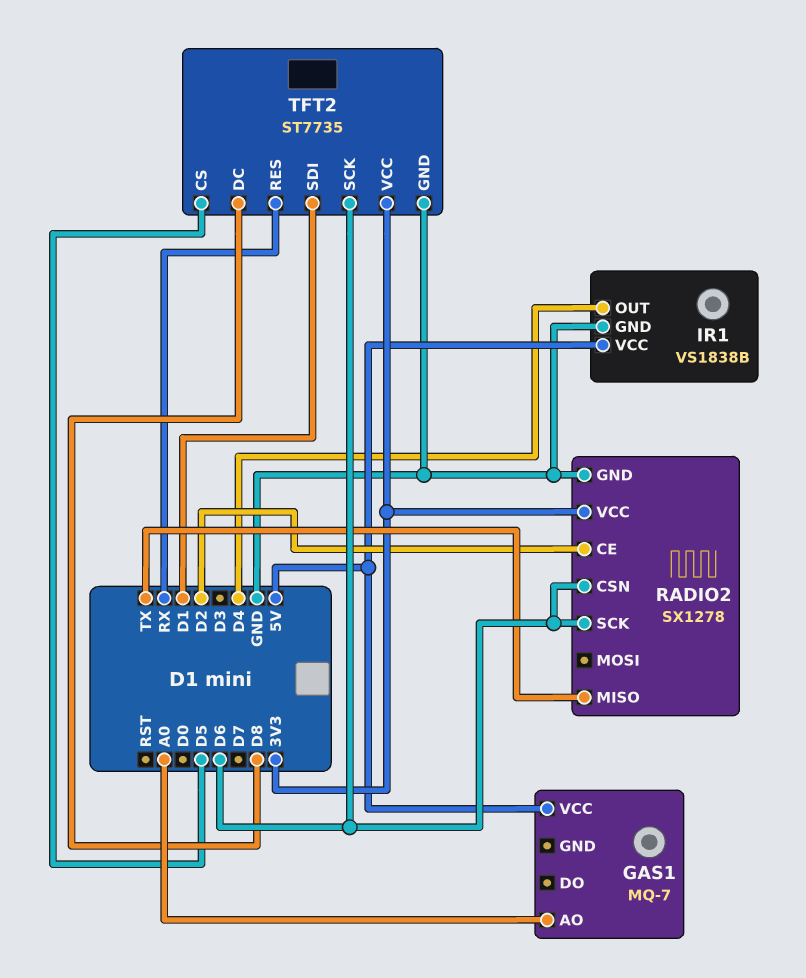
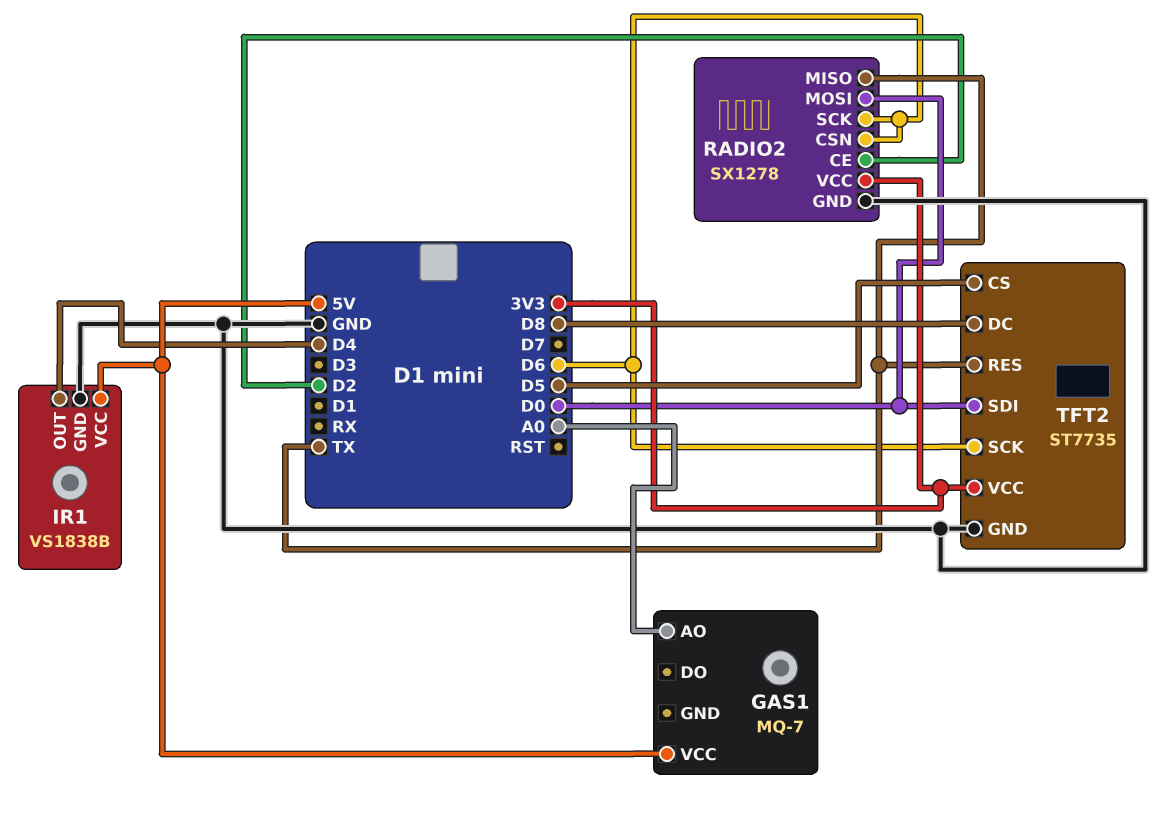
RADIO2 pin MOSI: none -> D0
TFT2 pin RES: RX -> TX
TFT2 pin SDI: D1 -> D0

